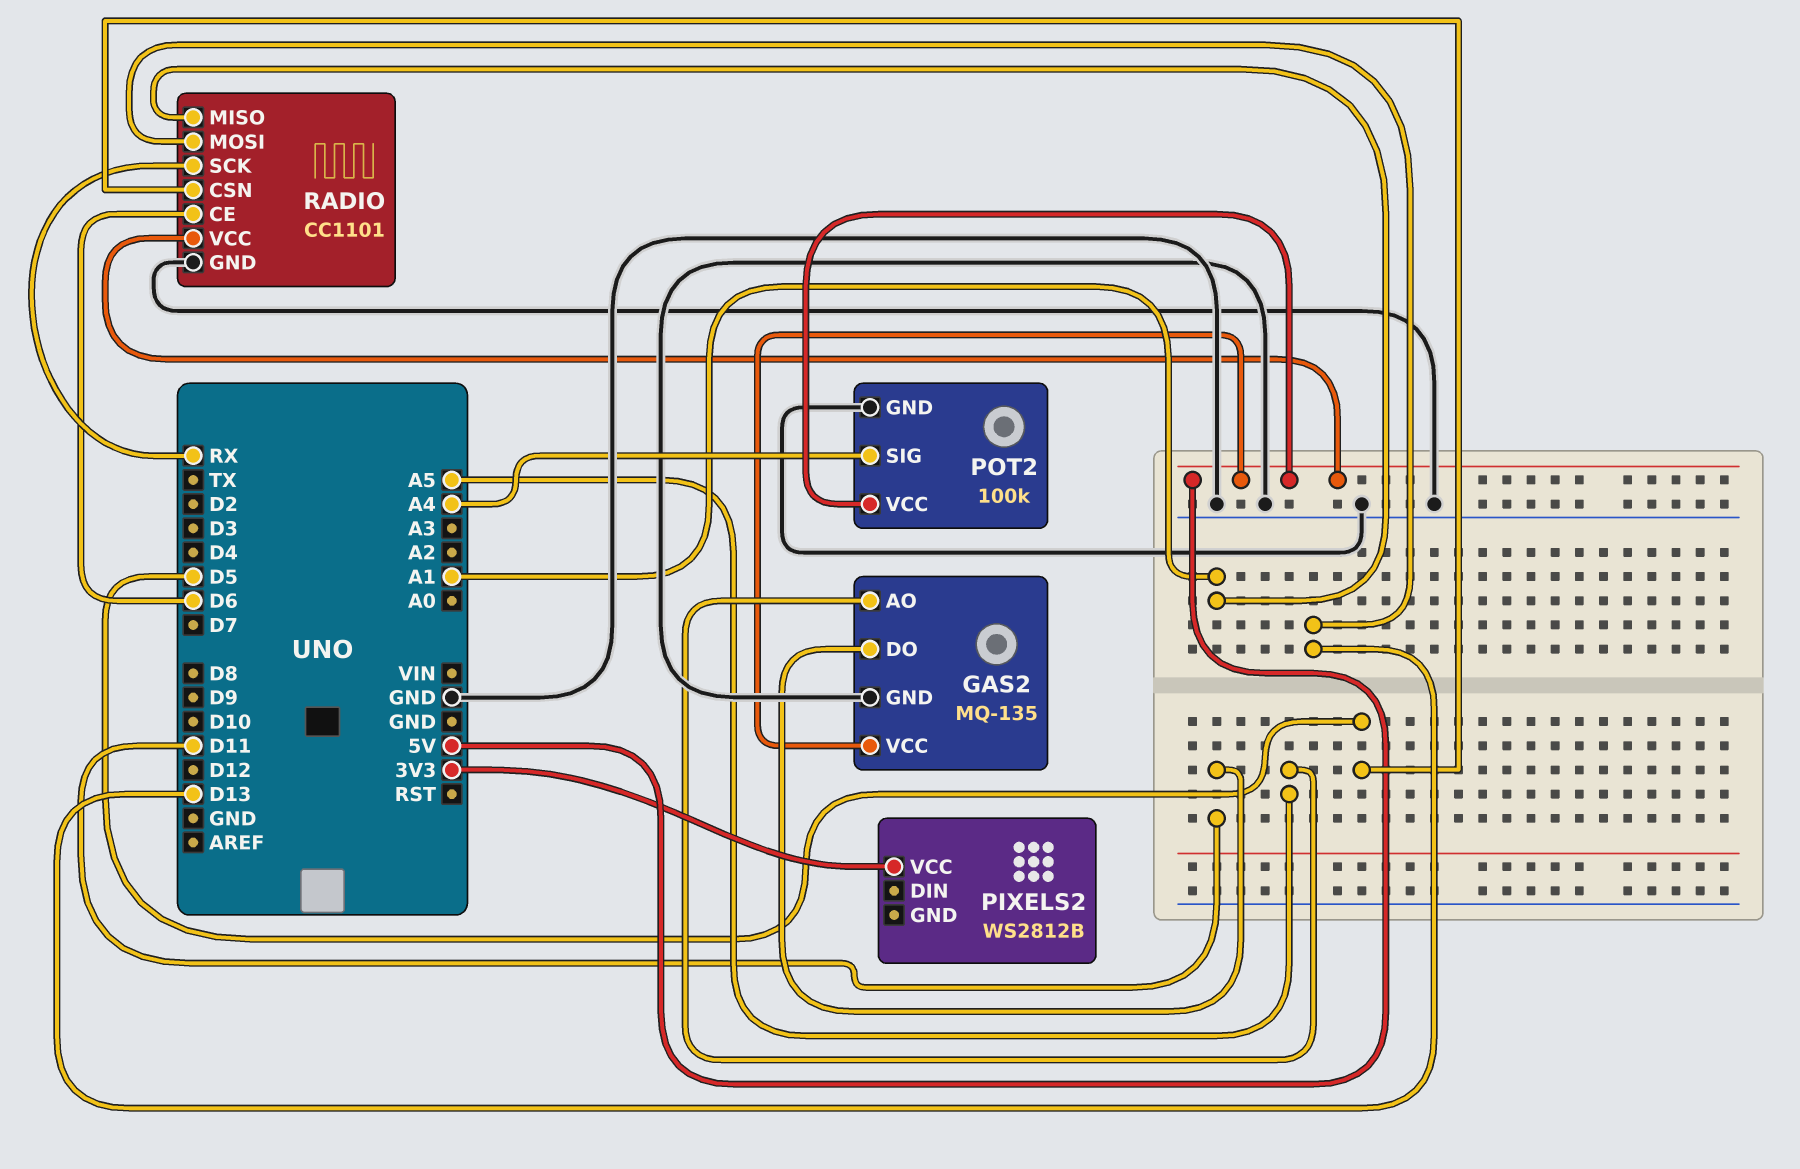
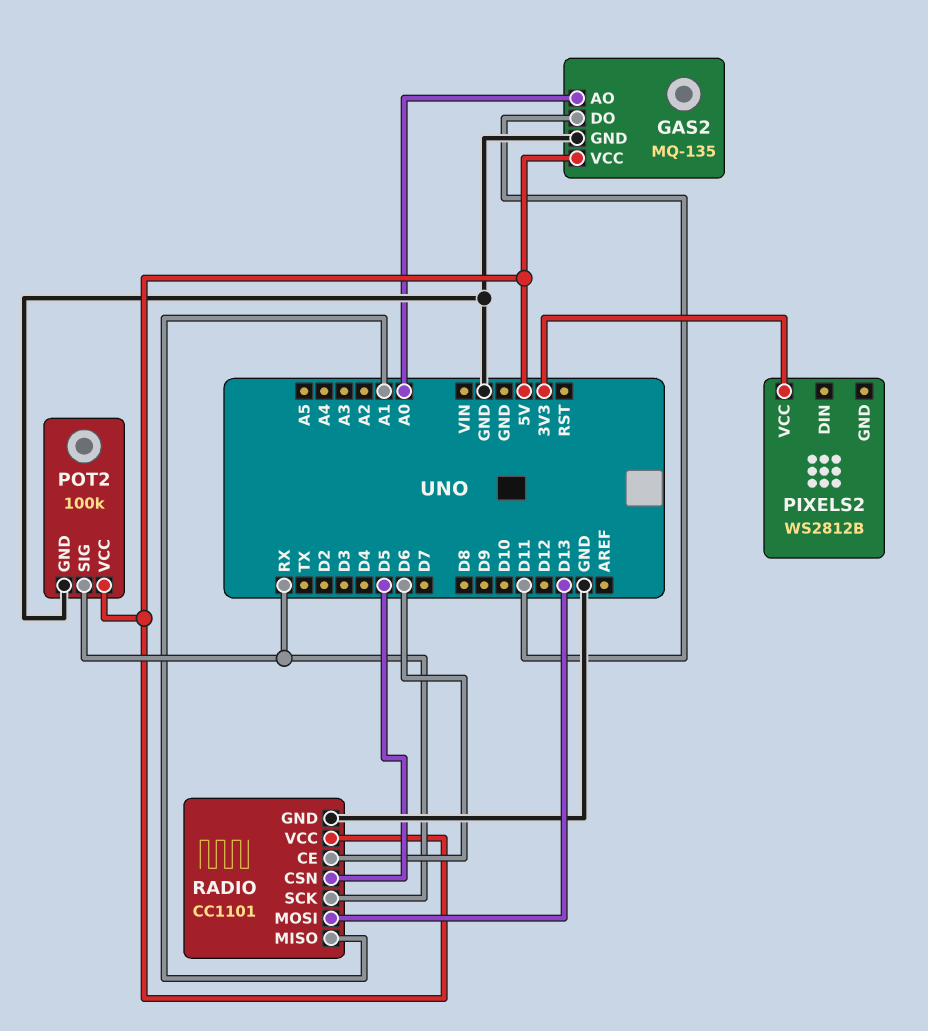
GAS2 pin AO: A5 -> A0
POT2 pin SIG: A4 -> RX

